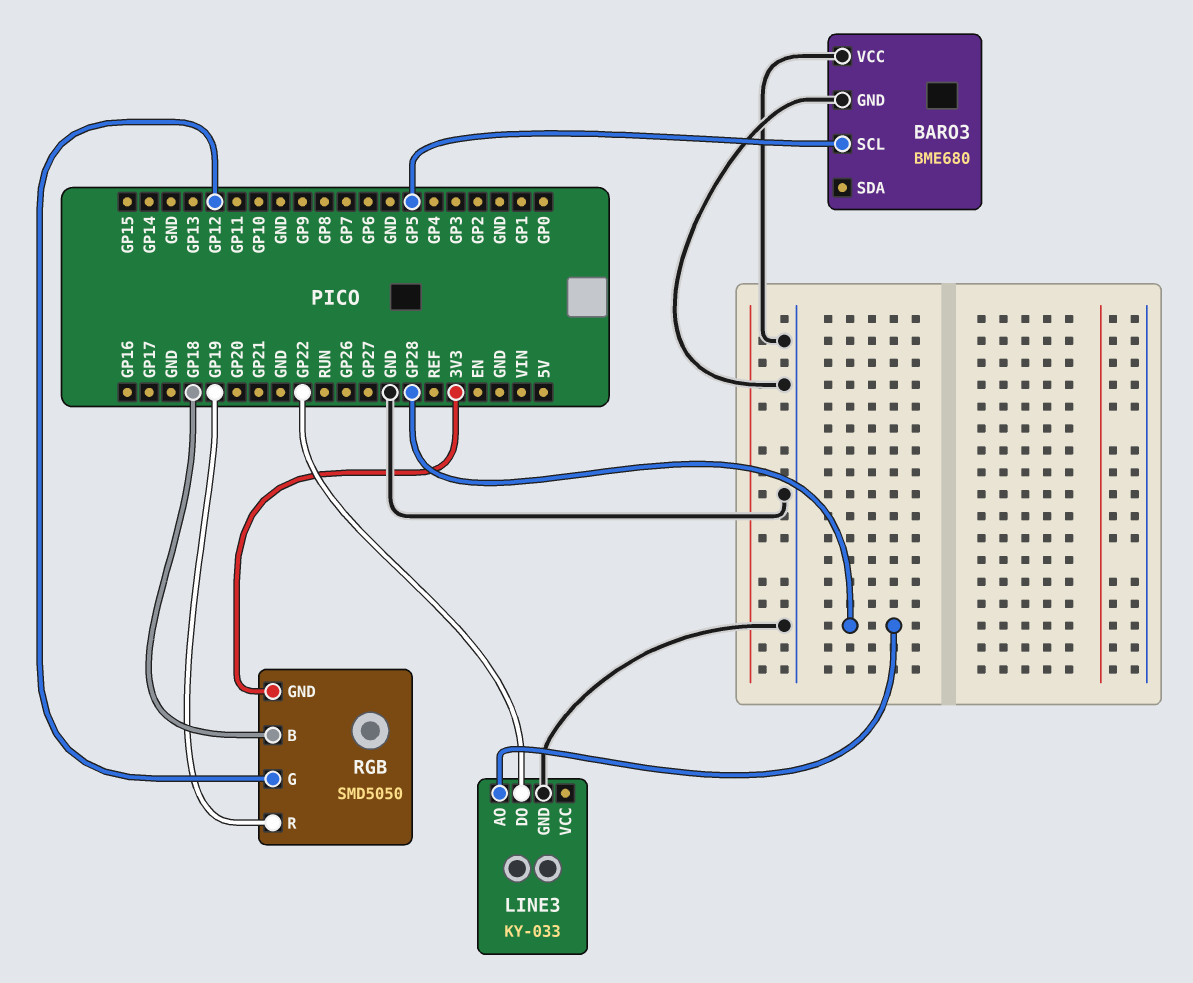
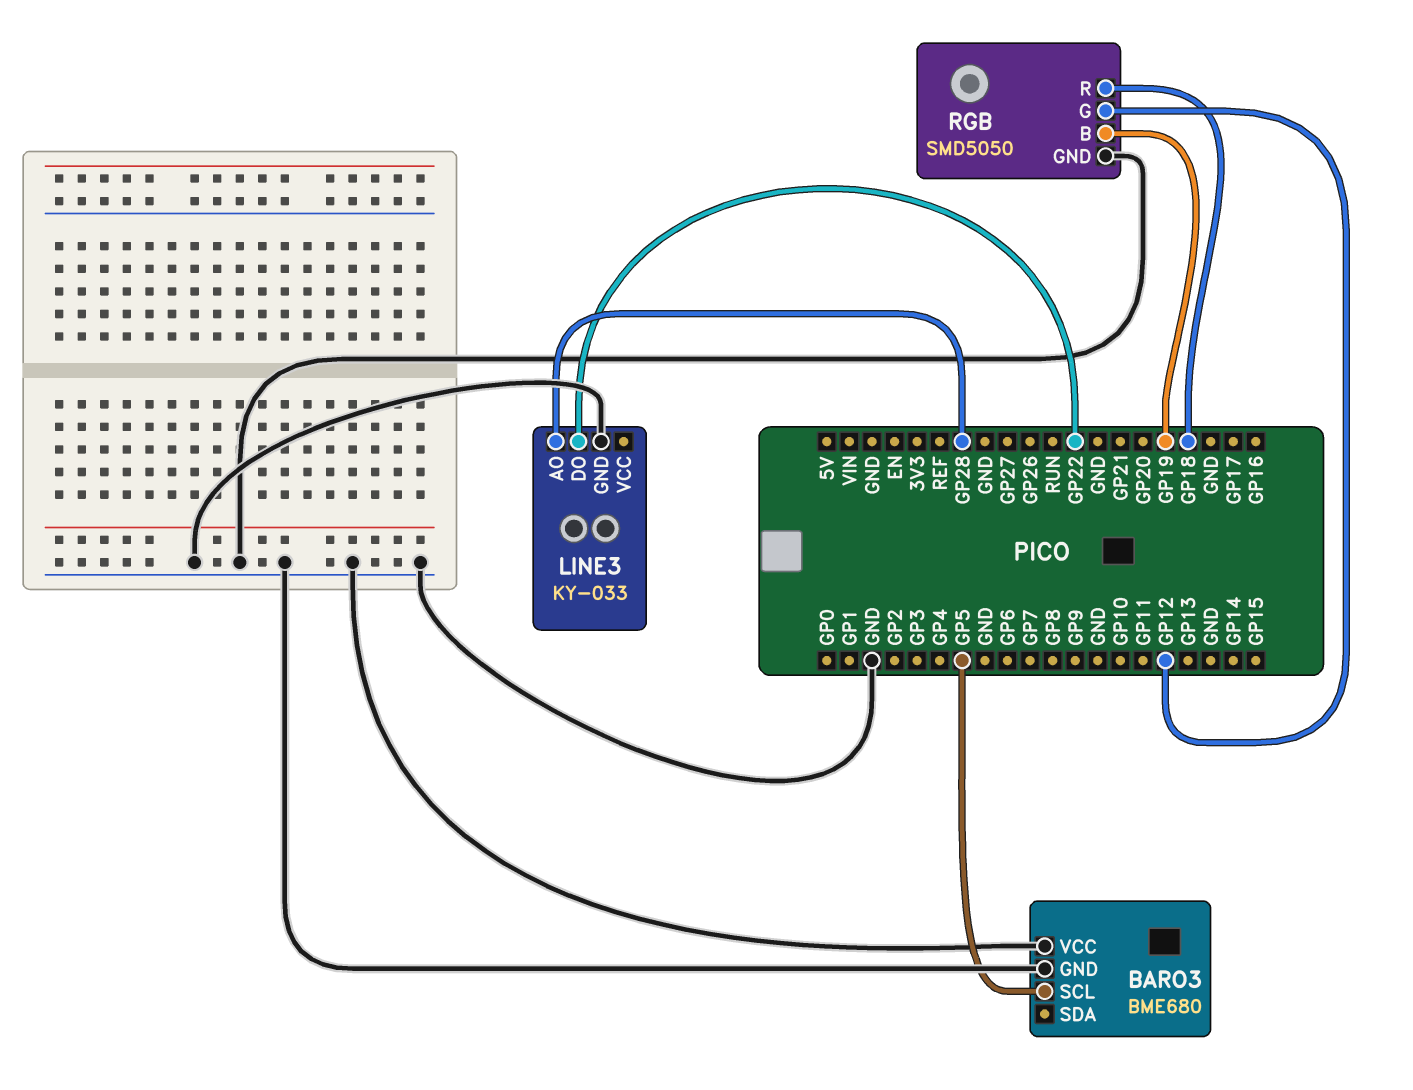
RGB pin B: GP18 -> GP19
RGB pin GND: 3V3 -> GND
RGB pin R: GP19 -> GP18

